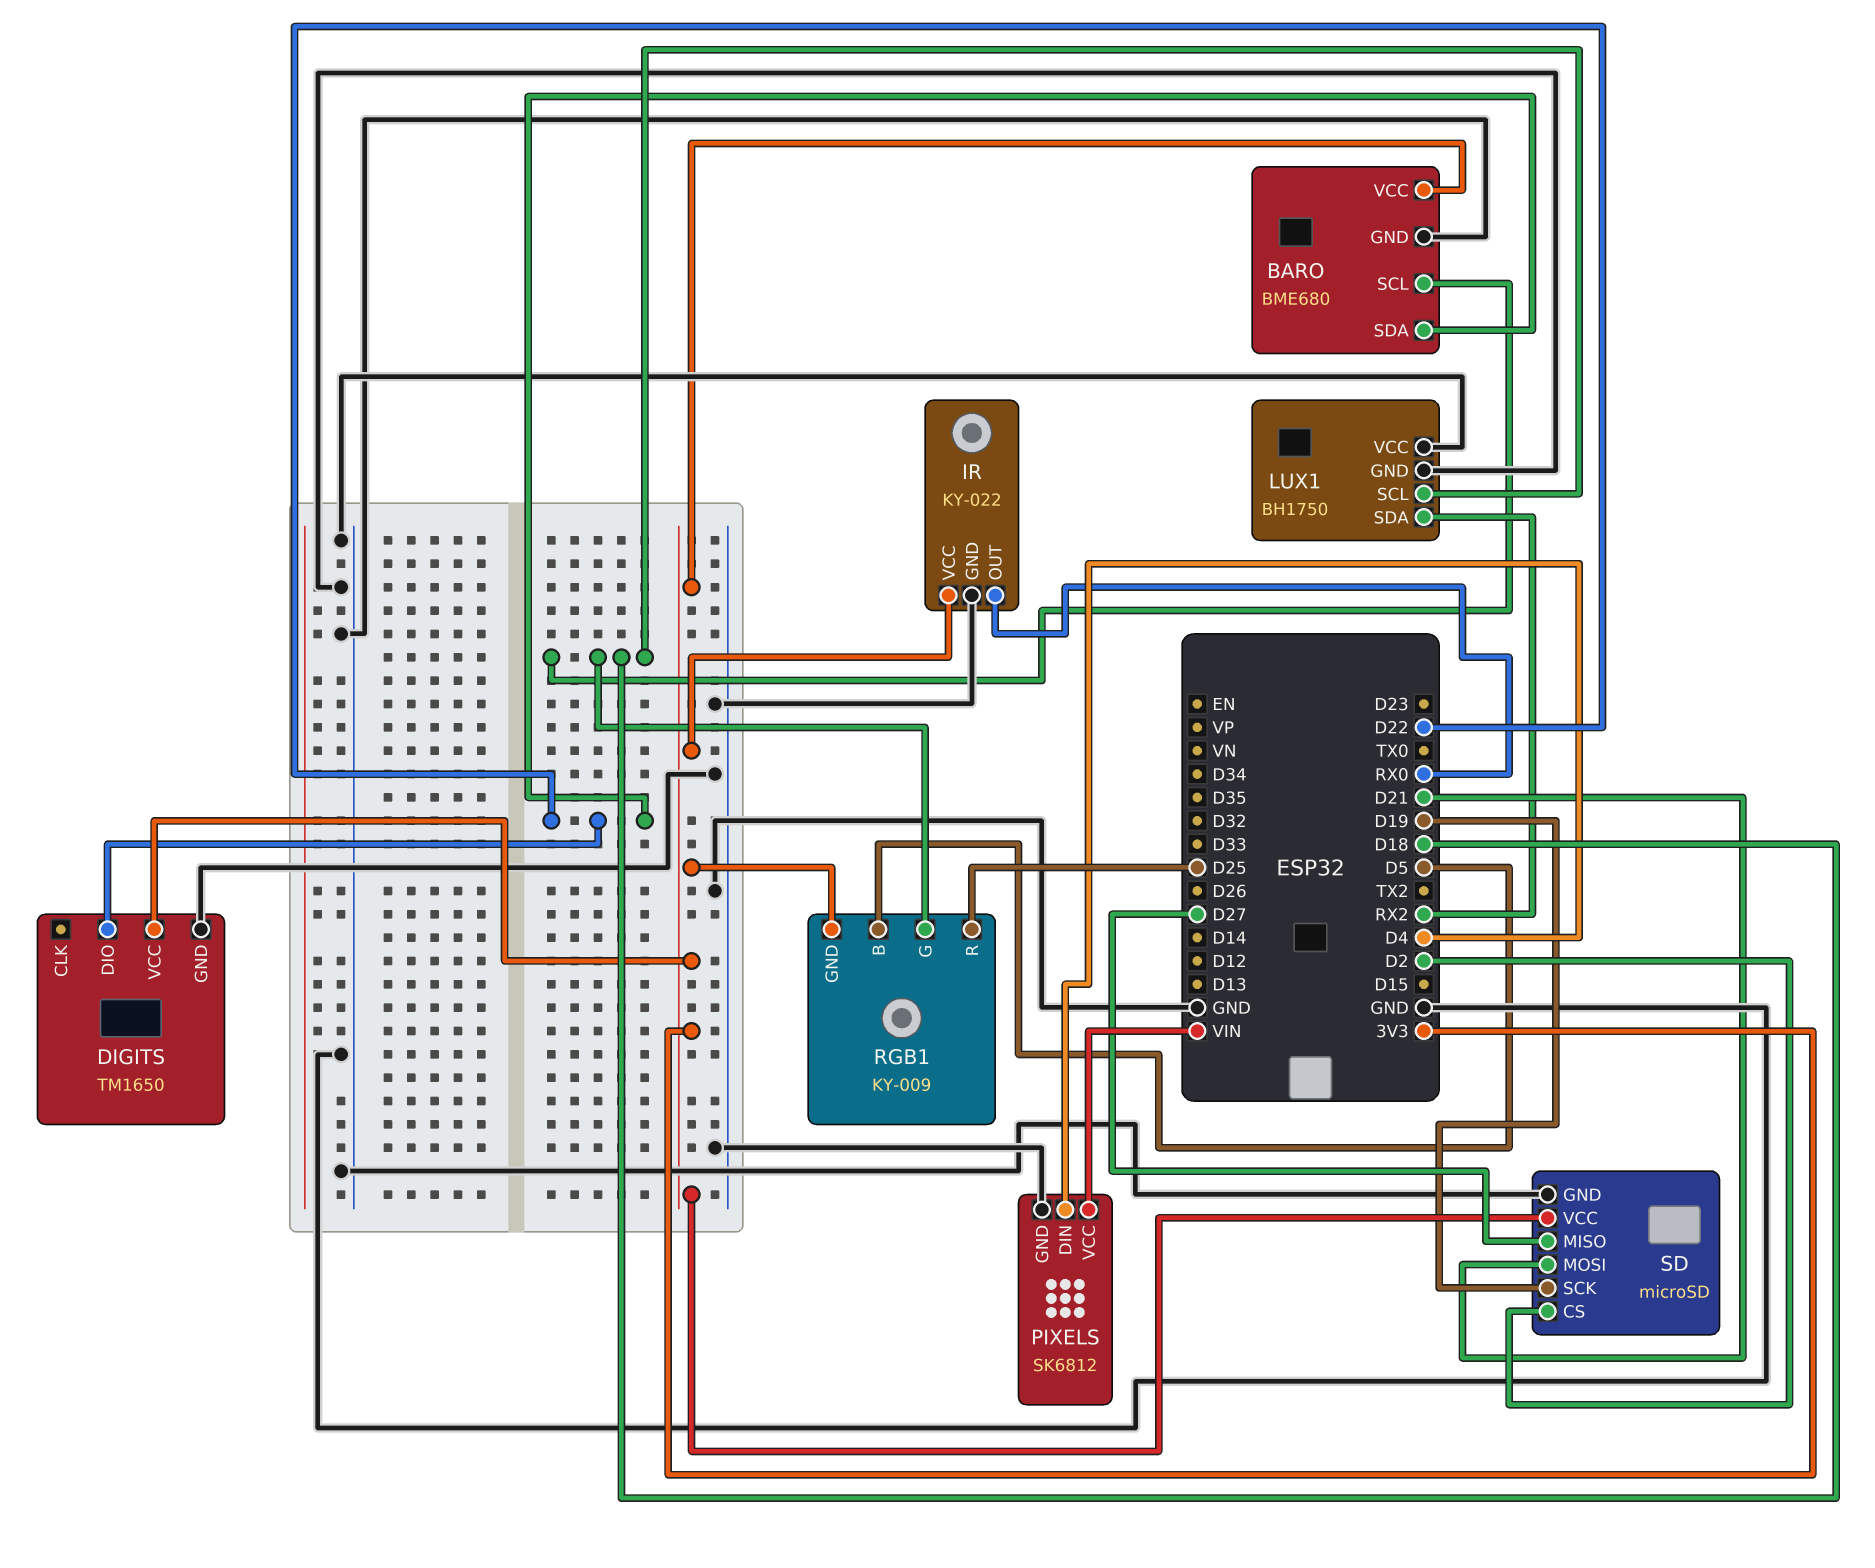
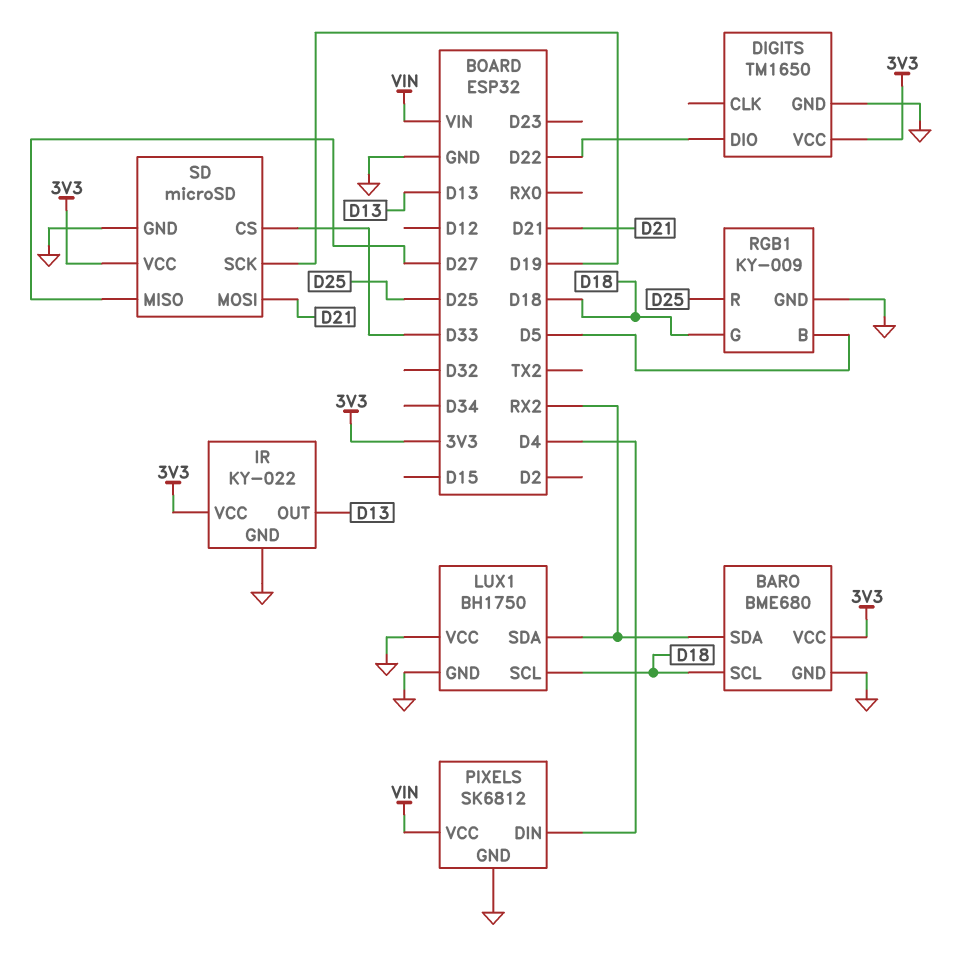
BARO pin SDA: D22 -> RX2
IR pin OUT: RX0 -> D13
RGB1 pin GND: 3V3 -> GND
SD pin CS: D2 -> D33

